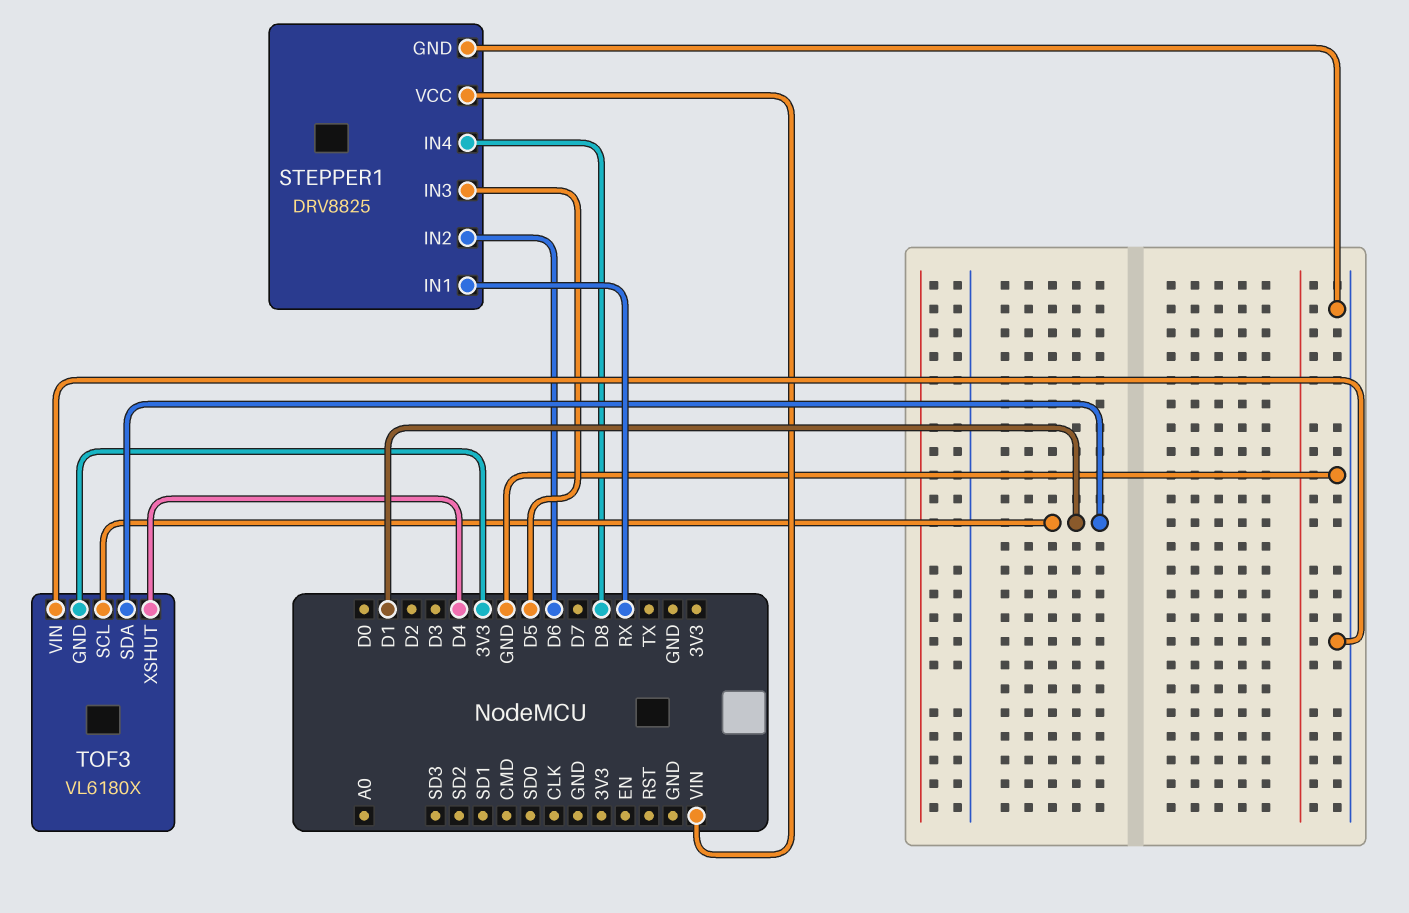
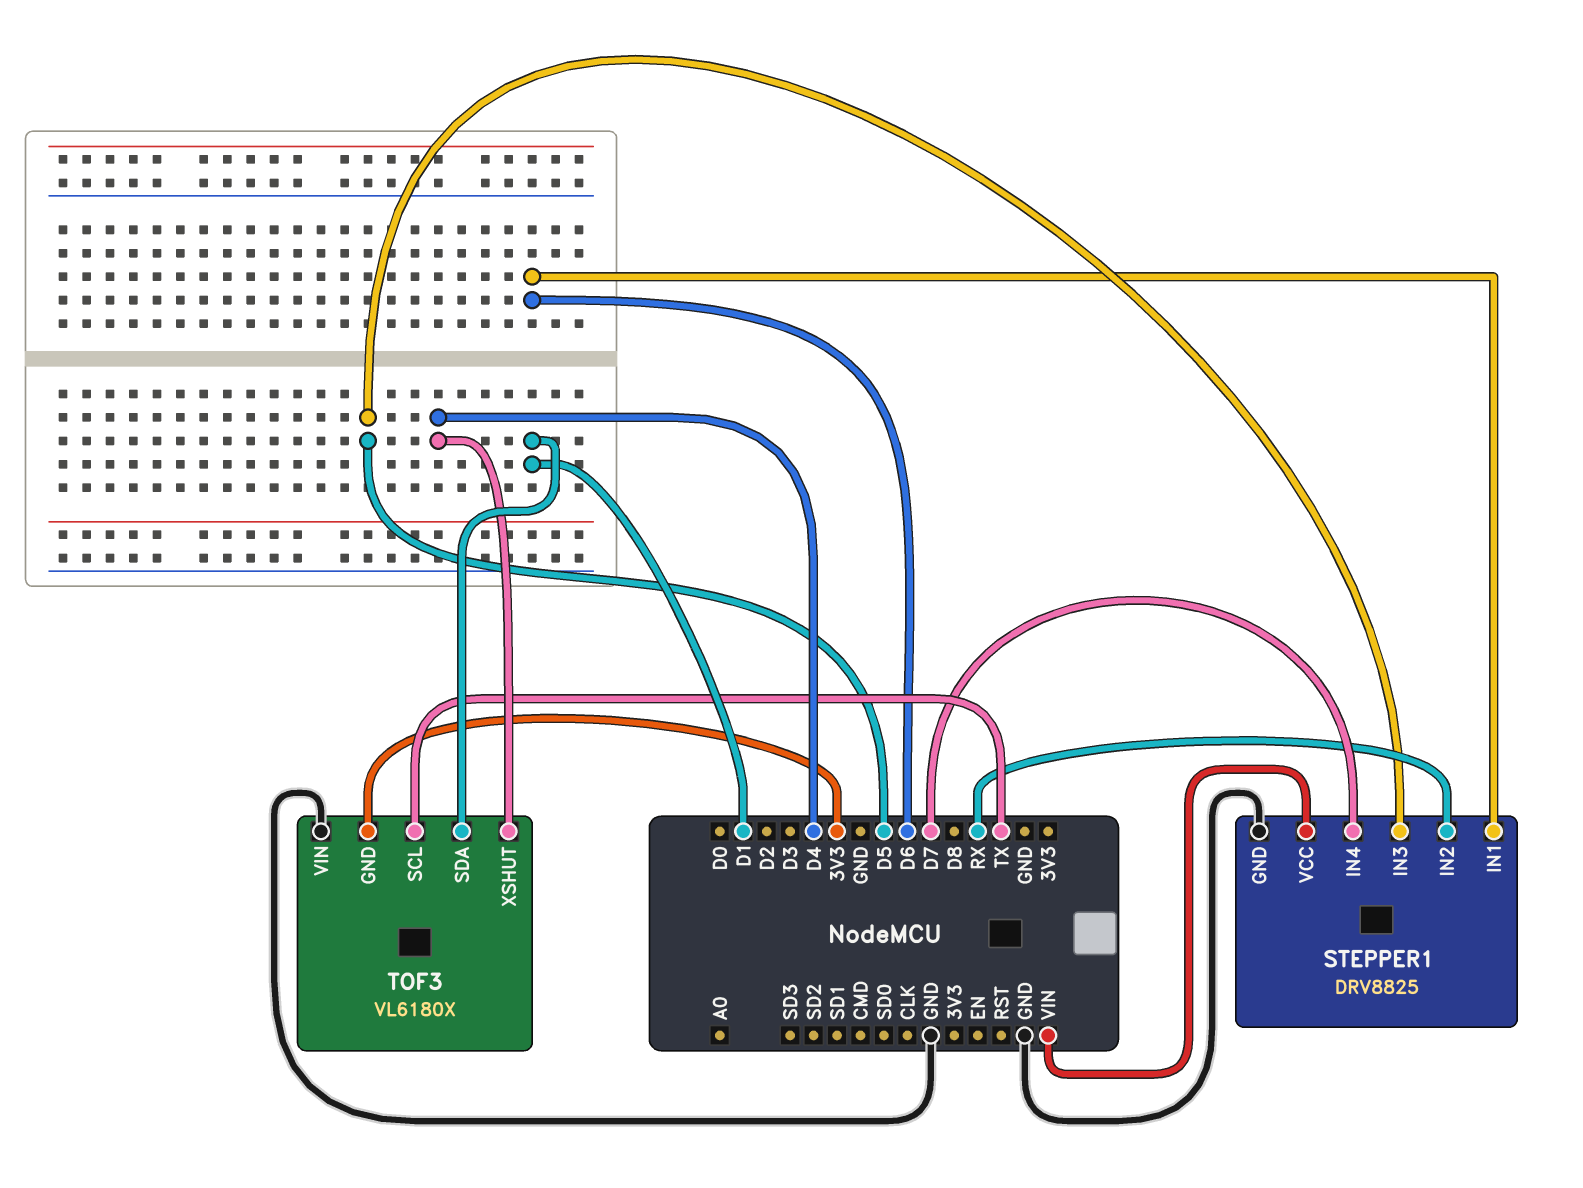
STEPPER1 pin IN1: RX -> D6
STEPPER1 pin IN2: D6 -> RX
STEPPER1 pin IN4: D8 -> D7
TOF3 pin SCL: D1 -> TX

